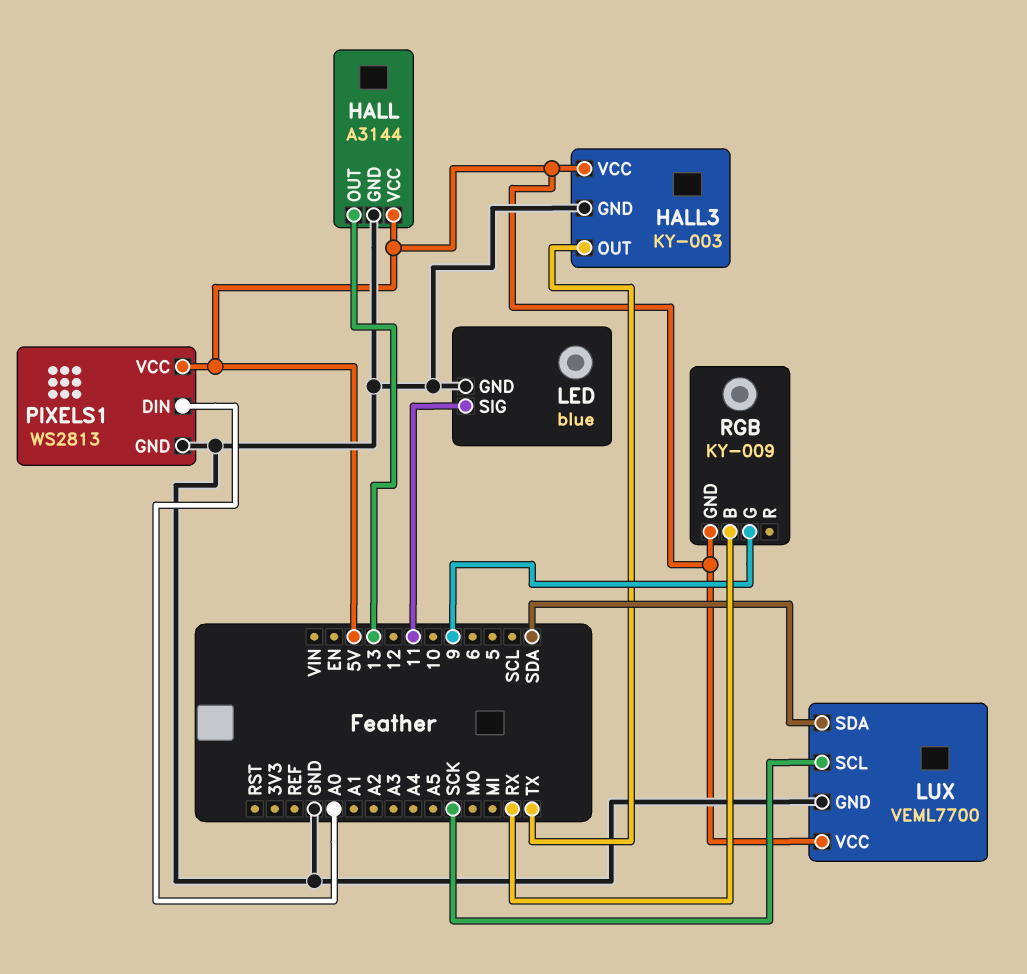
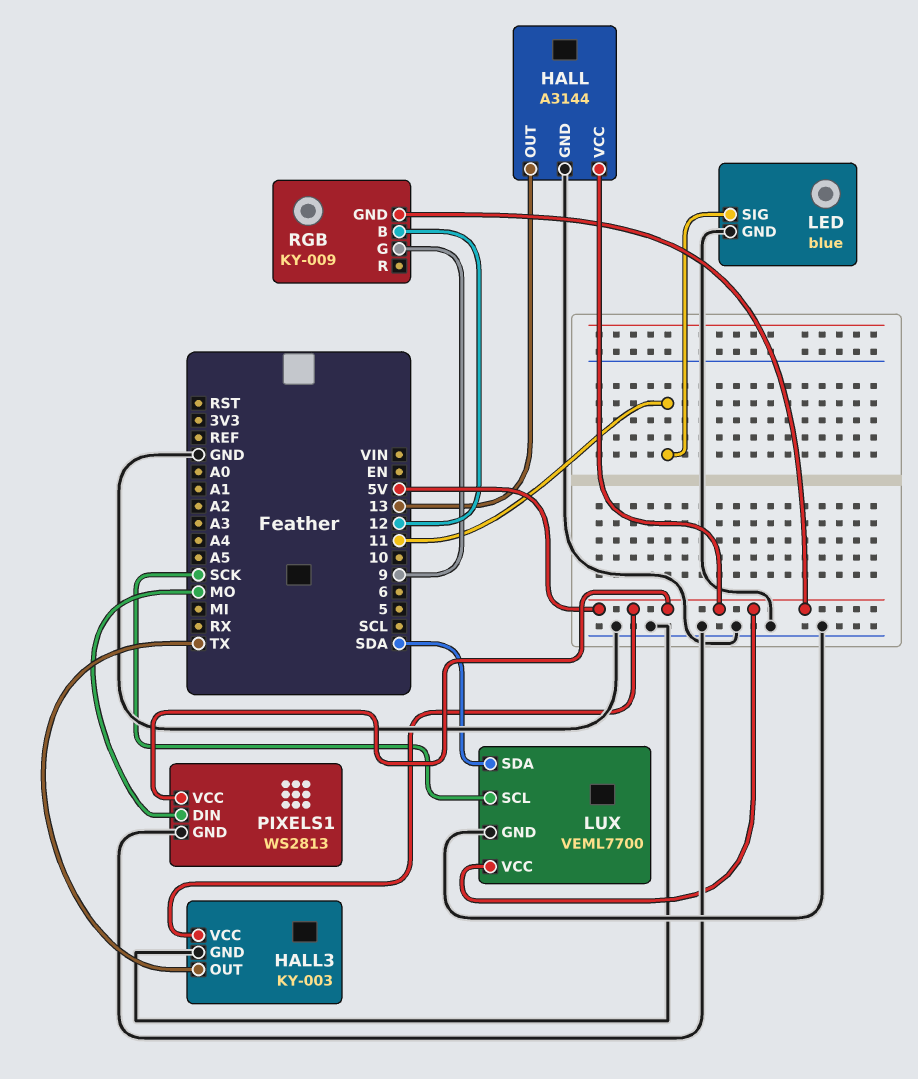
PIXELS1 pin DIN: A0 -> MO
RGB pin B: RX -> 12

